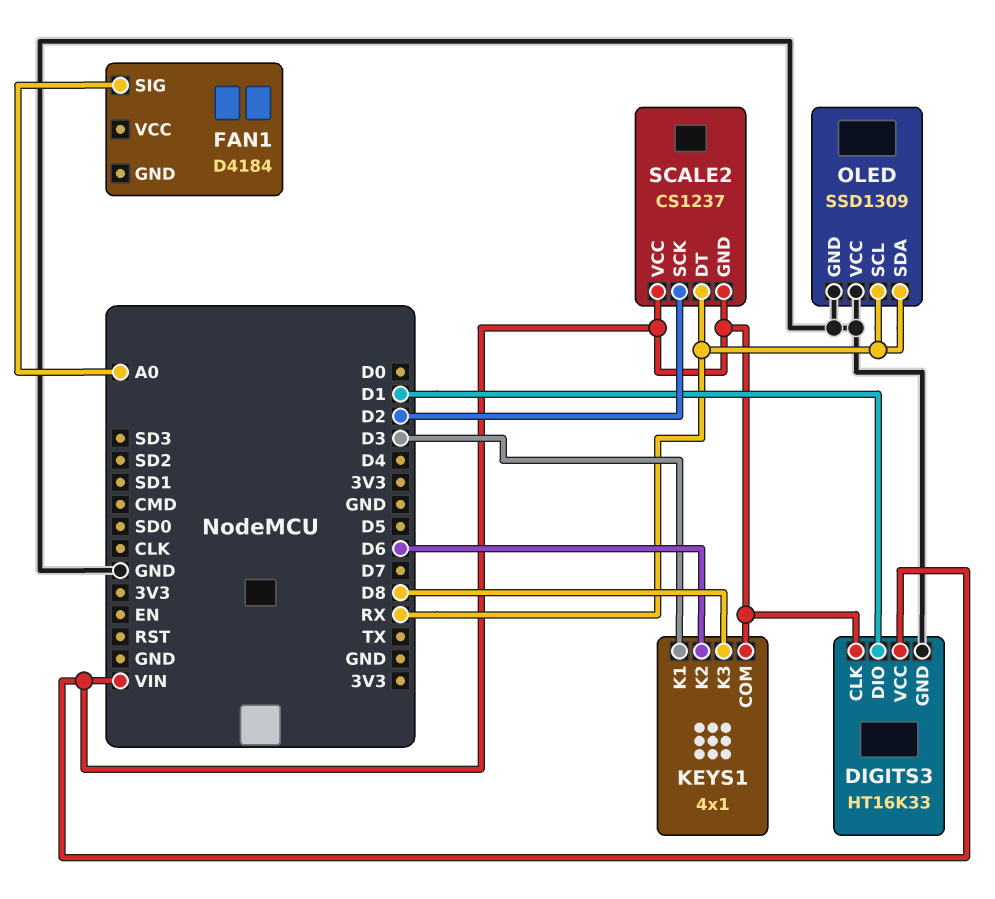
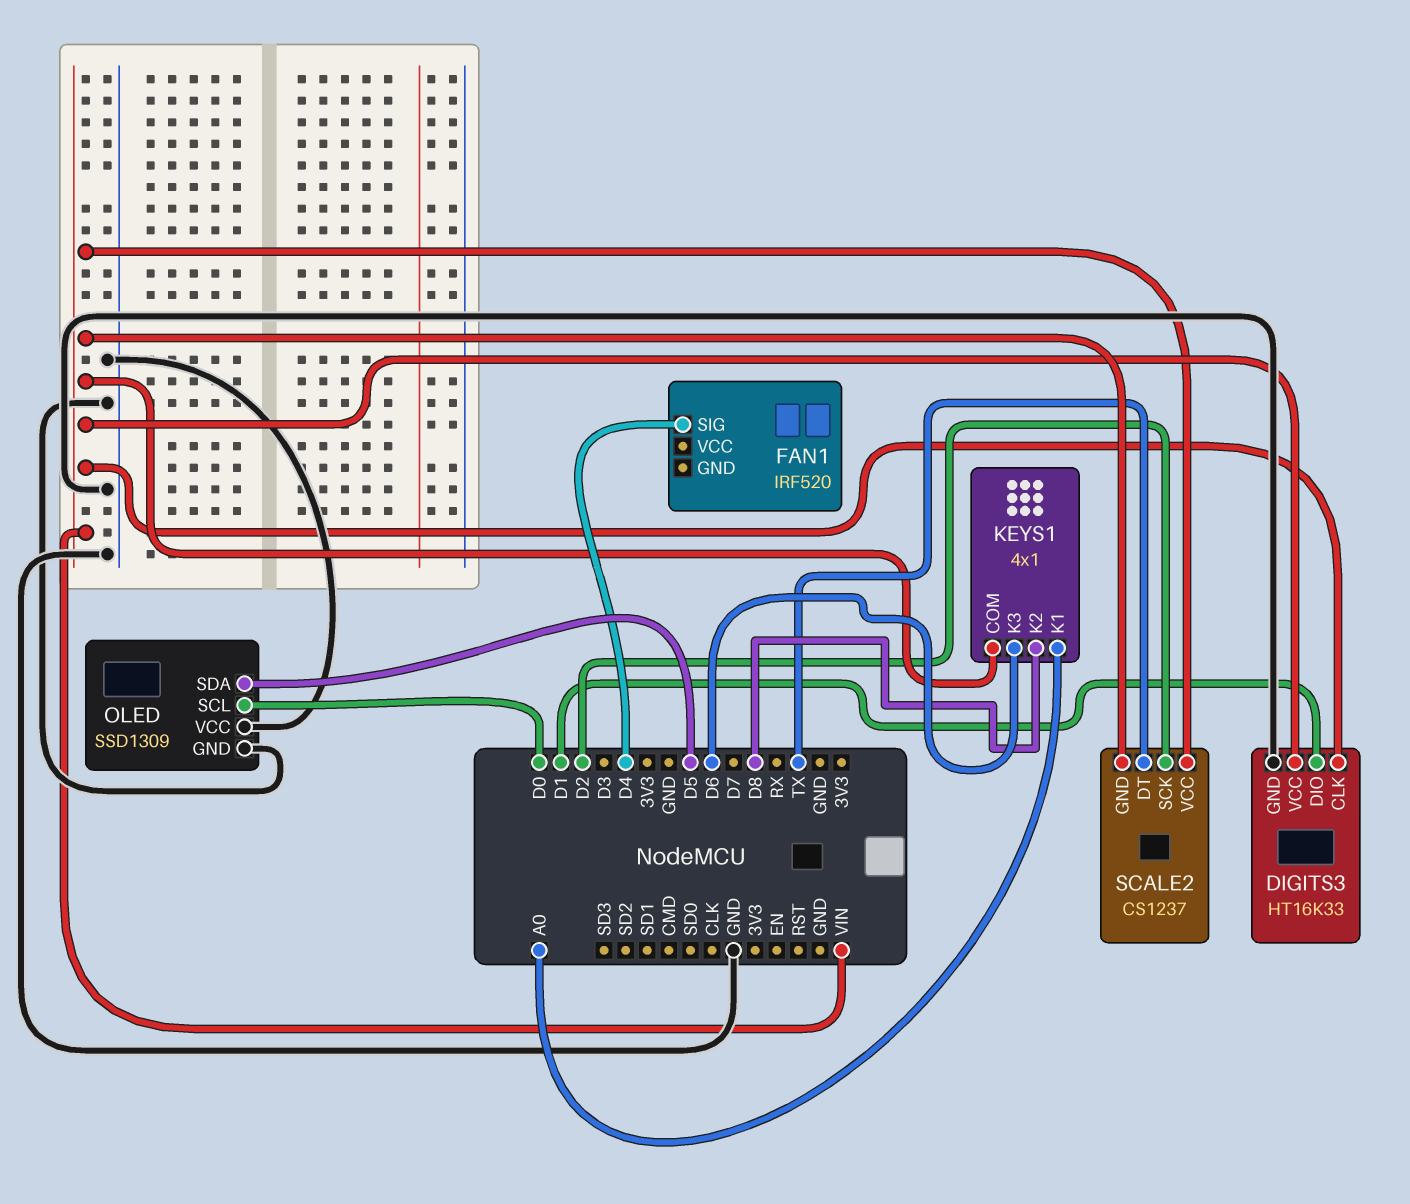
FAN1: D4184 -> IRF520
FAN1 pin SIG: A0 -> D4
KEYS1 pin K1: D3 -> A0
KEYS1 pin K2: D6 -> D8
KEYS1 pin K3: D8 -> D6
OLED pin SCL: RX -> D0
OLED pin SDA: RX -> D5
SCALE2 pin DT: RX -> TX

